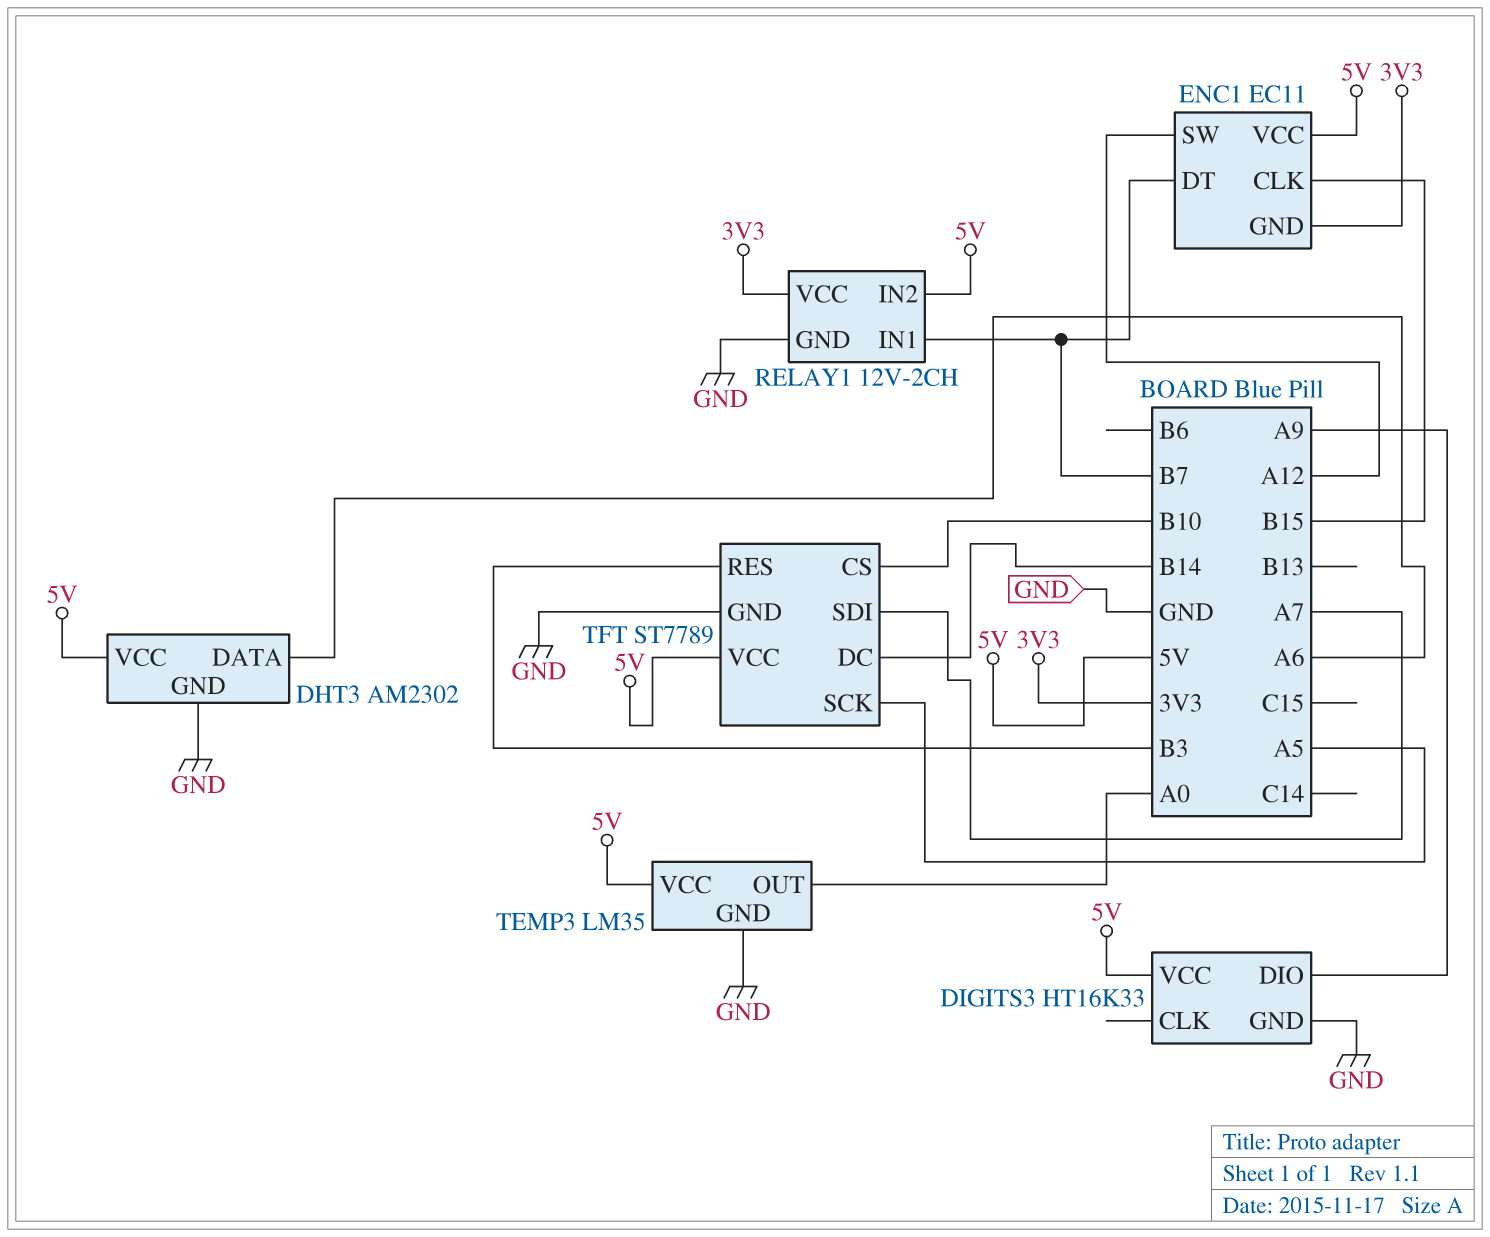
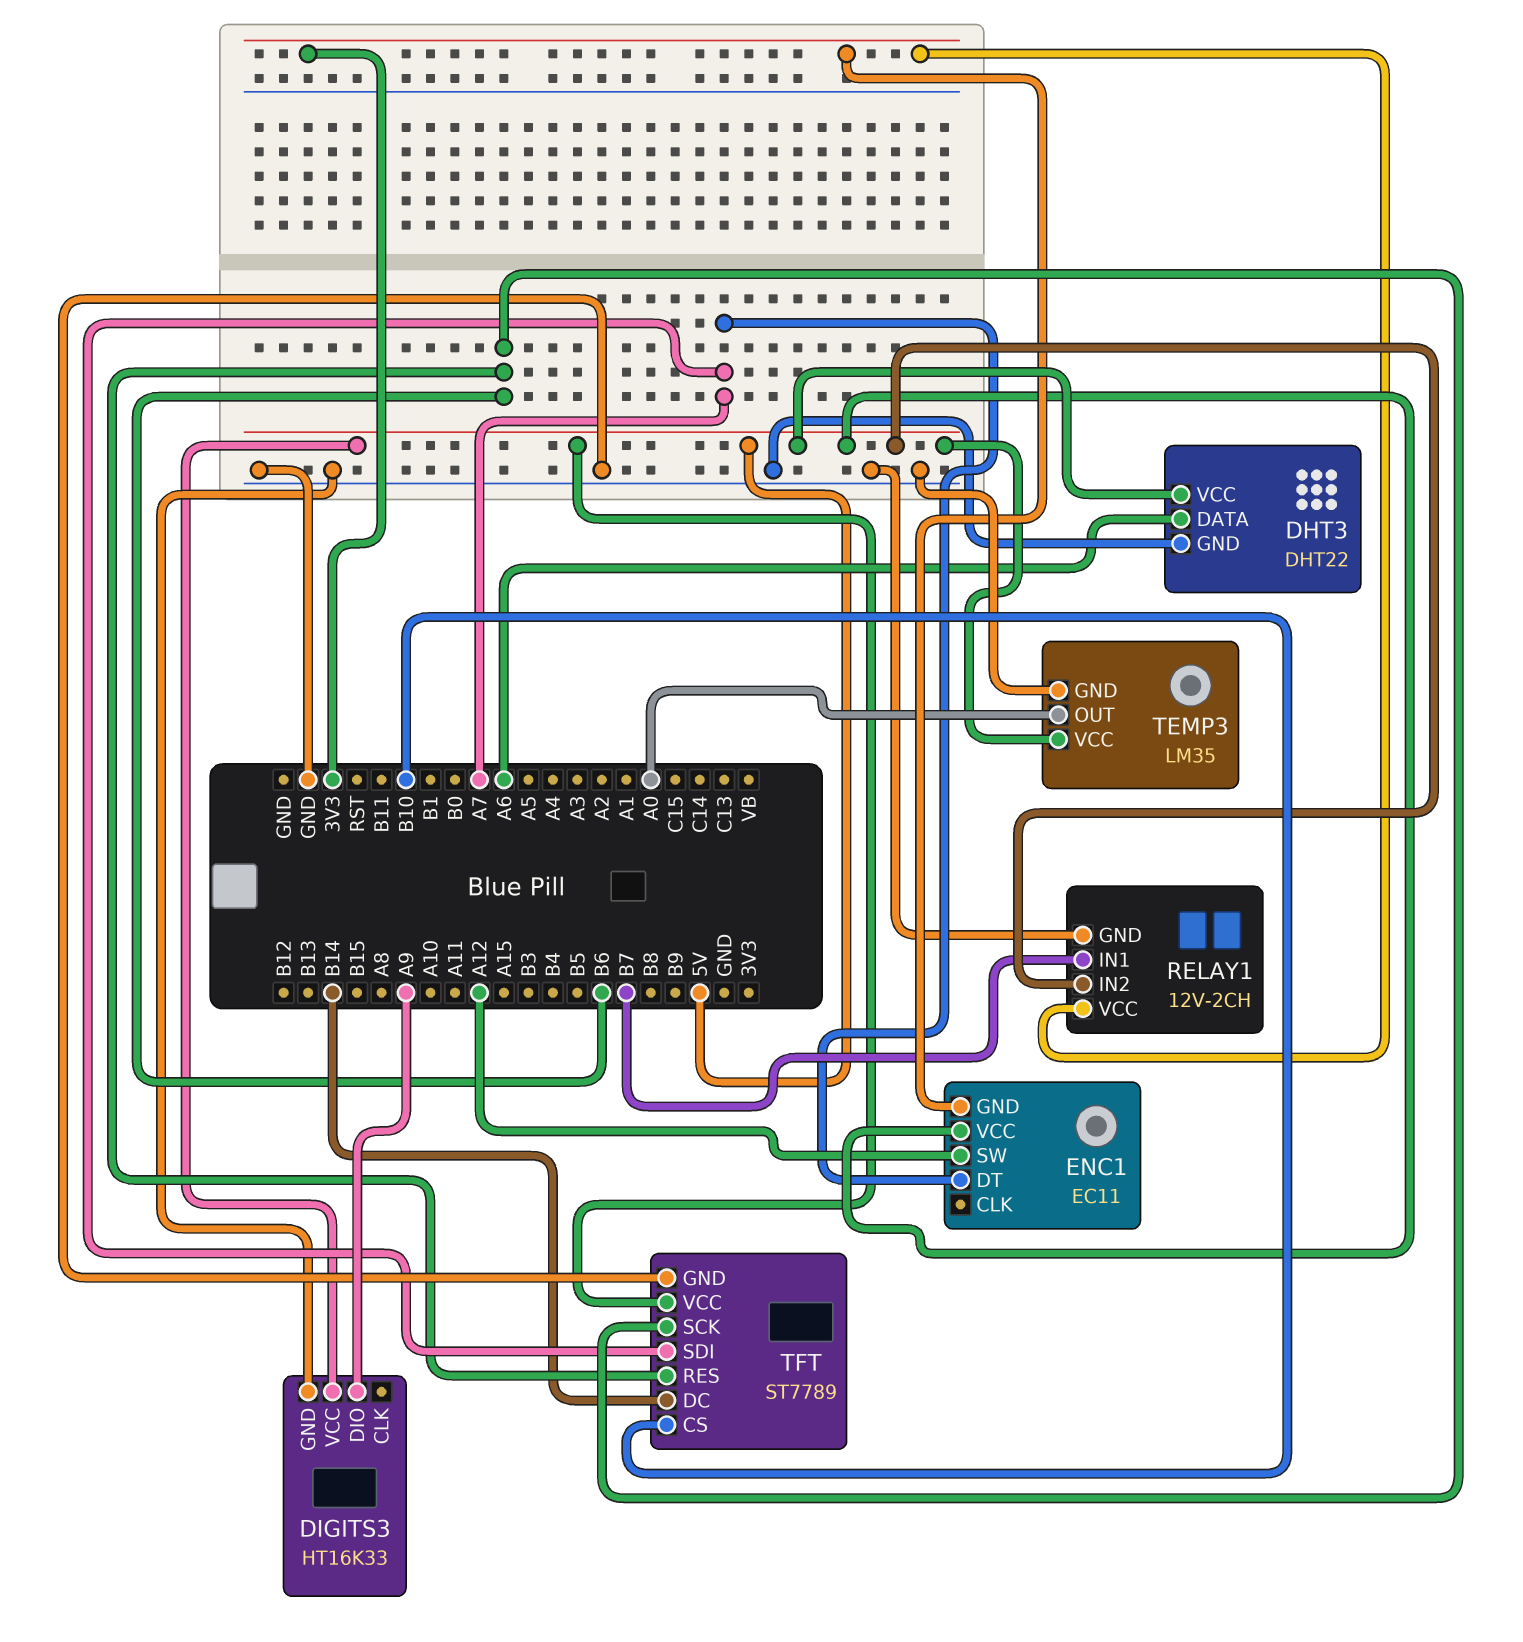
DHT3: AM2302 -> DHT22
ENC1 pin CLK: B15 -> none
ENC1 pin DT: B7 -> A7
TFT pin RES: B3 -> B6
TFT pin SCK: A5 -> B6

